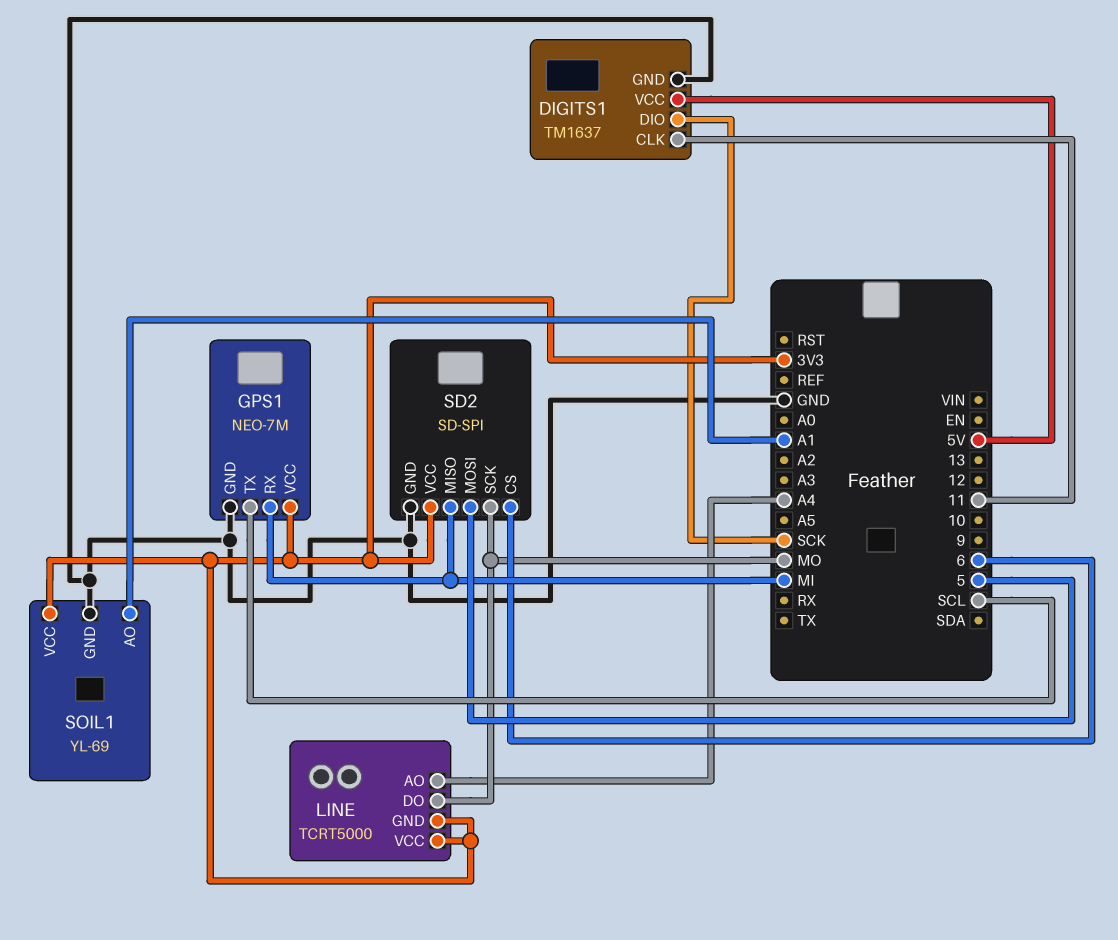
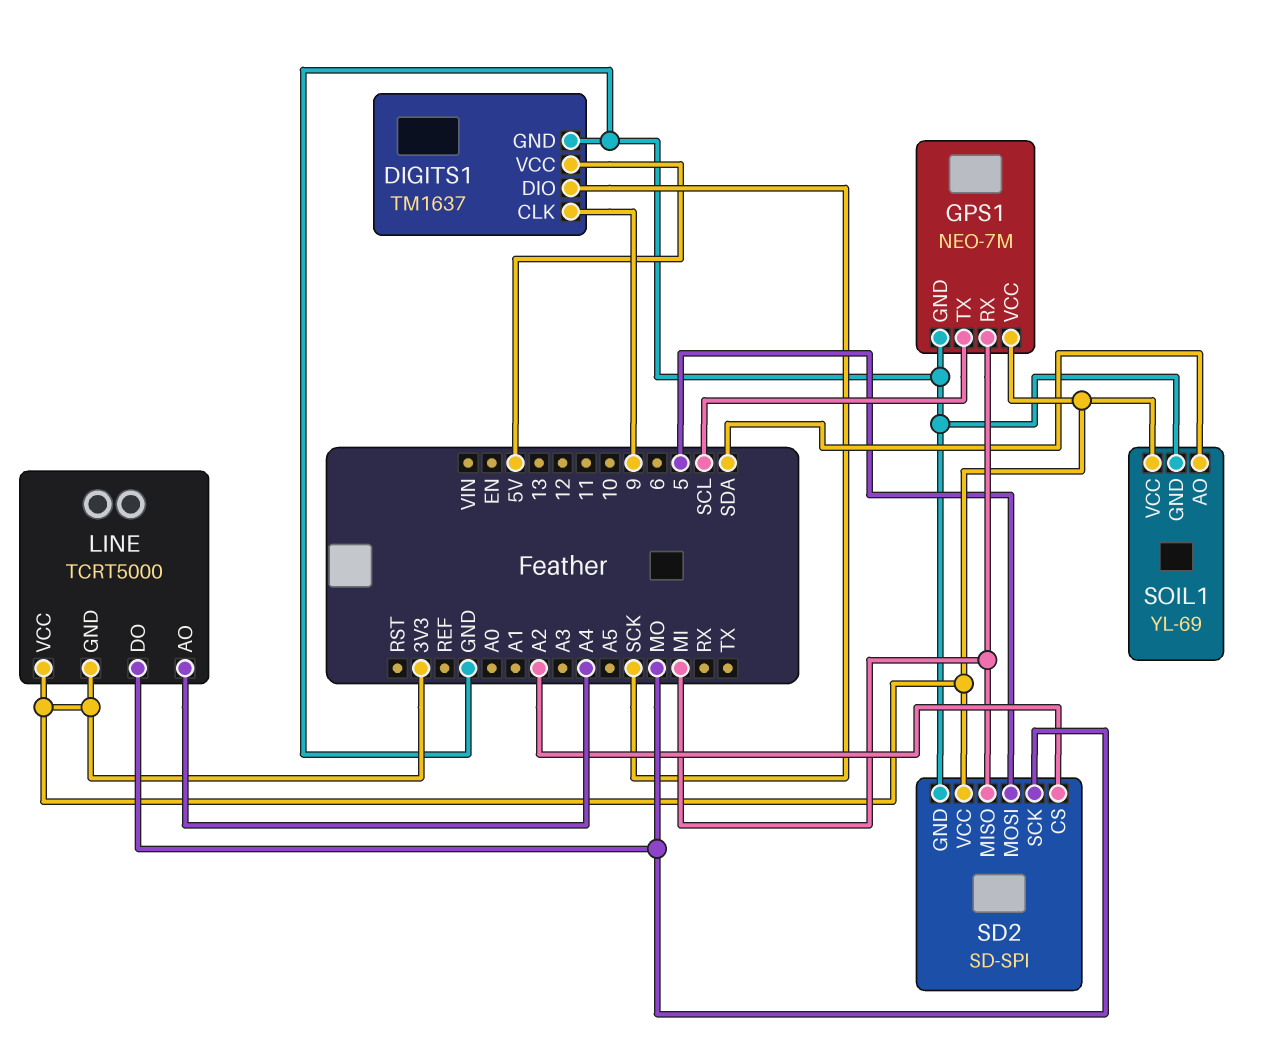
DIGITS1 pin CLK: 11 -> 9
SD2 pin CS: 6 -> A2
SOIL1 pin AO: A1 -> SDA

